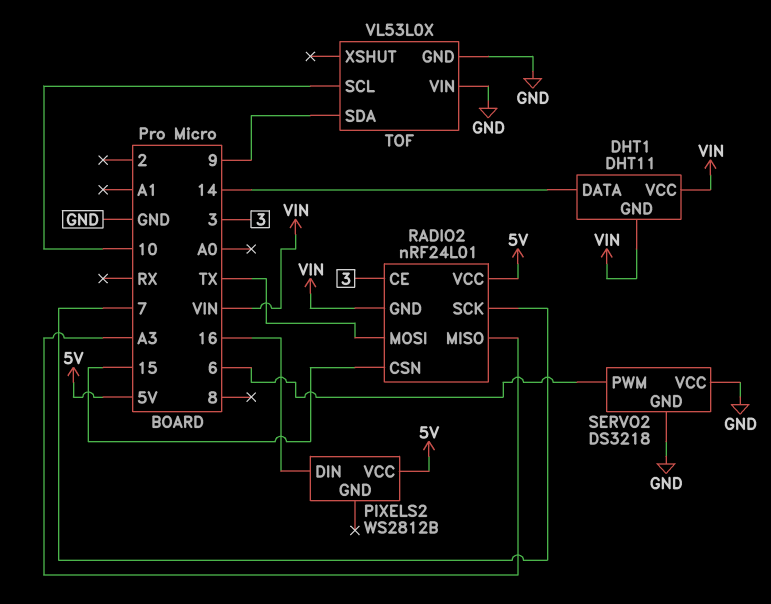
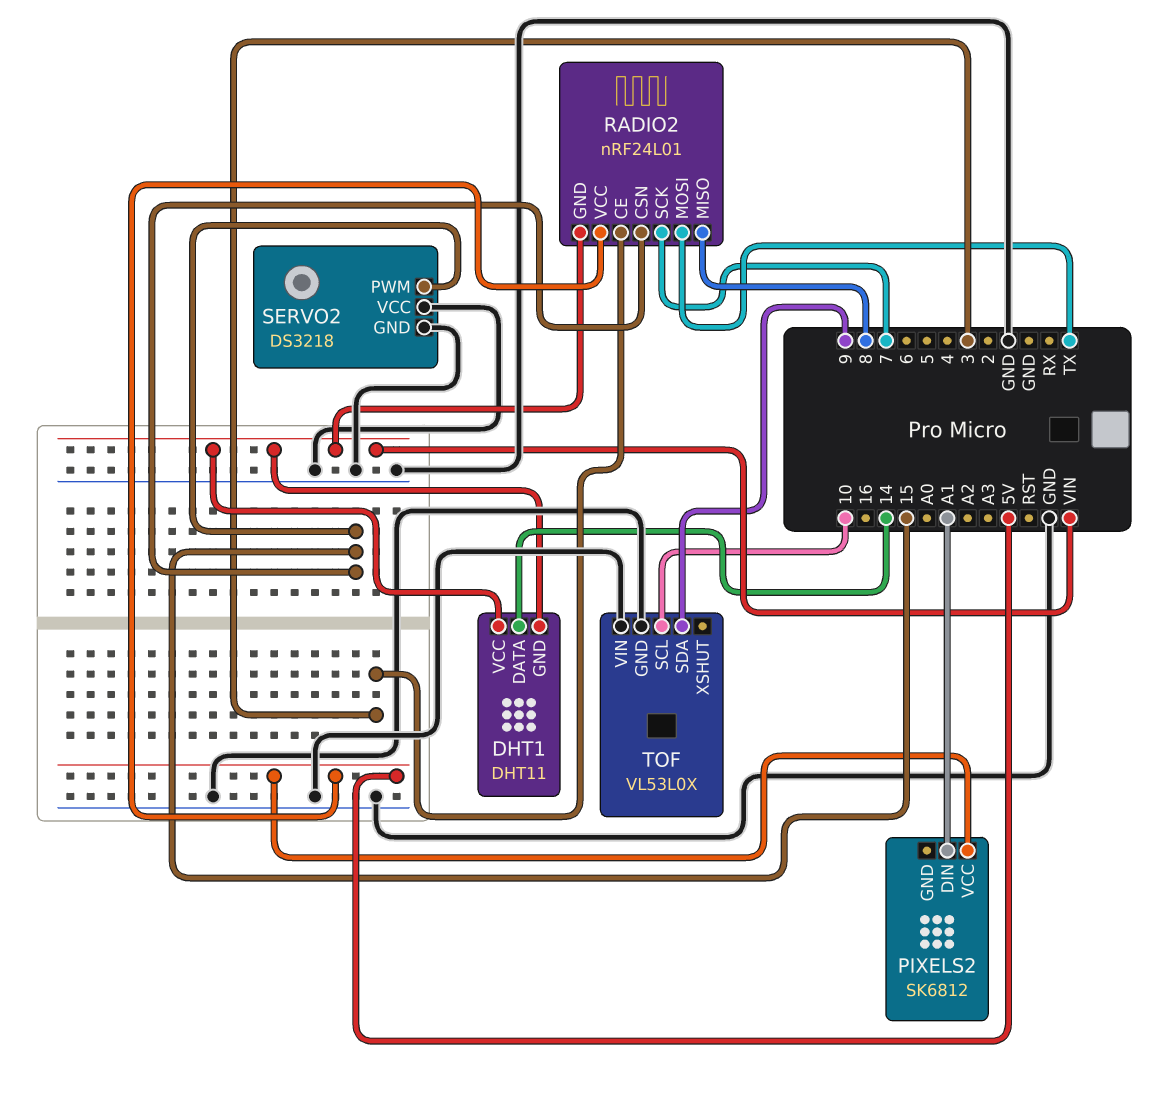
PIXELS2: WS2812B -> SK6812
PIXELS2 pin DIN: 16 -> A1
RADIO2 pin MISO: A3 -> 8
SERVO2 pin PWM: 6 -> 15

